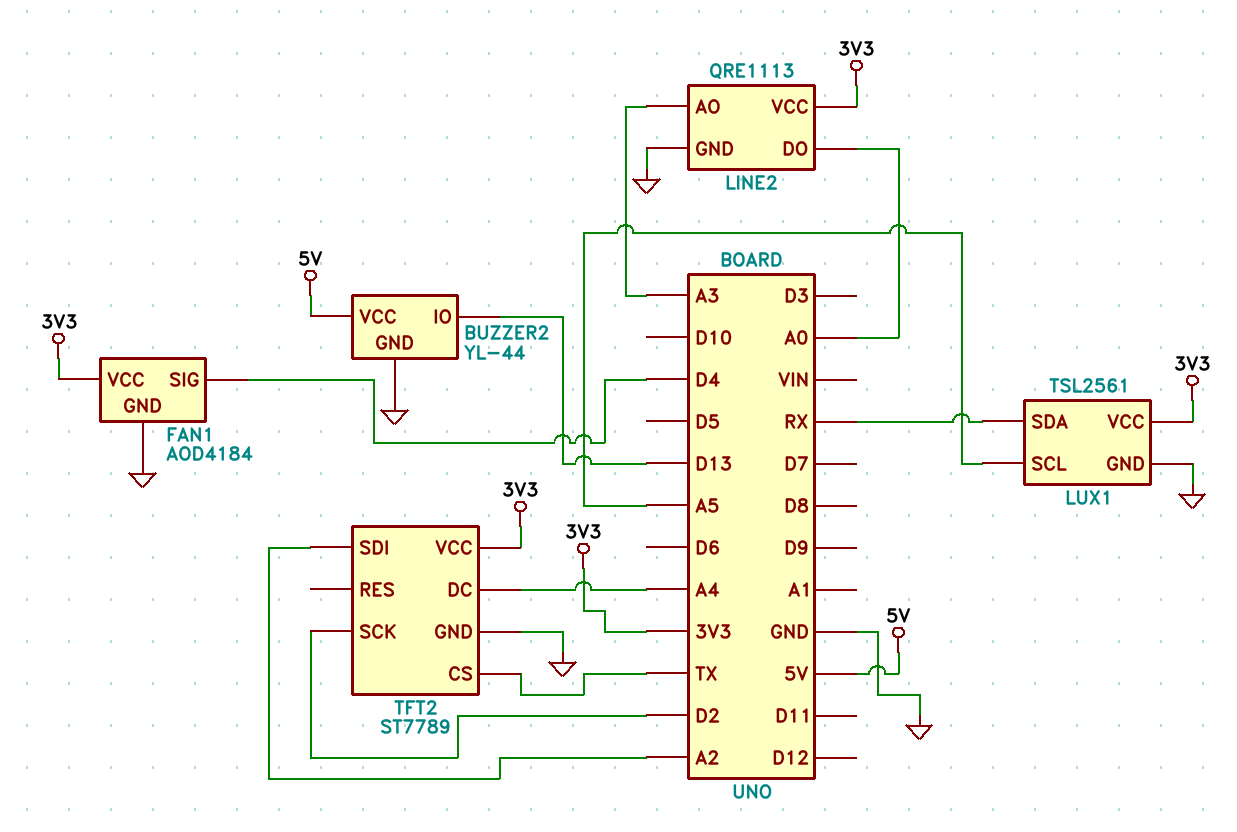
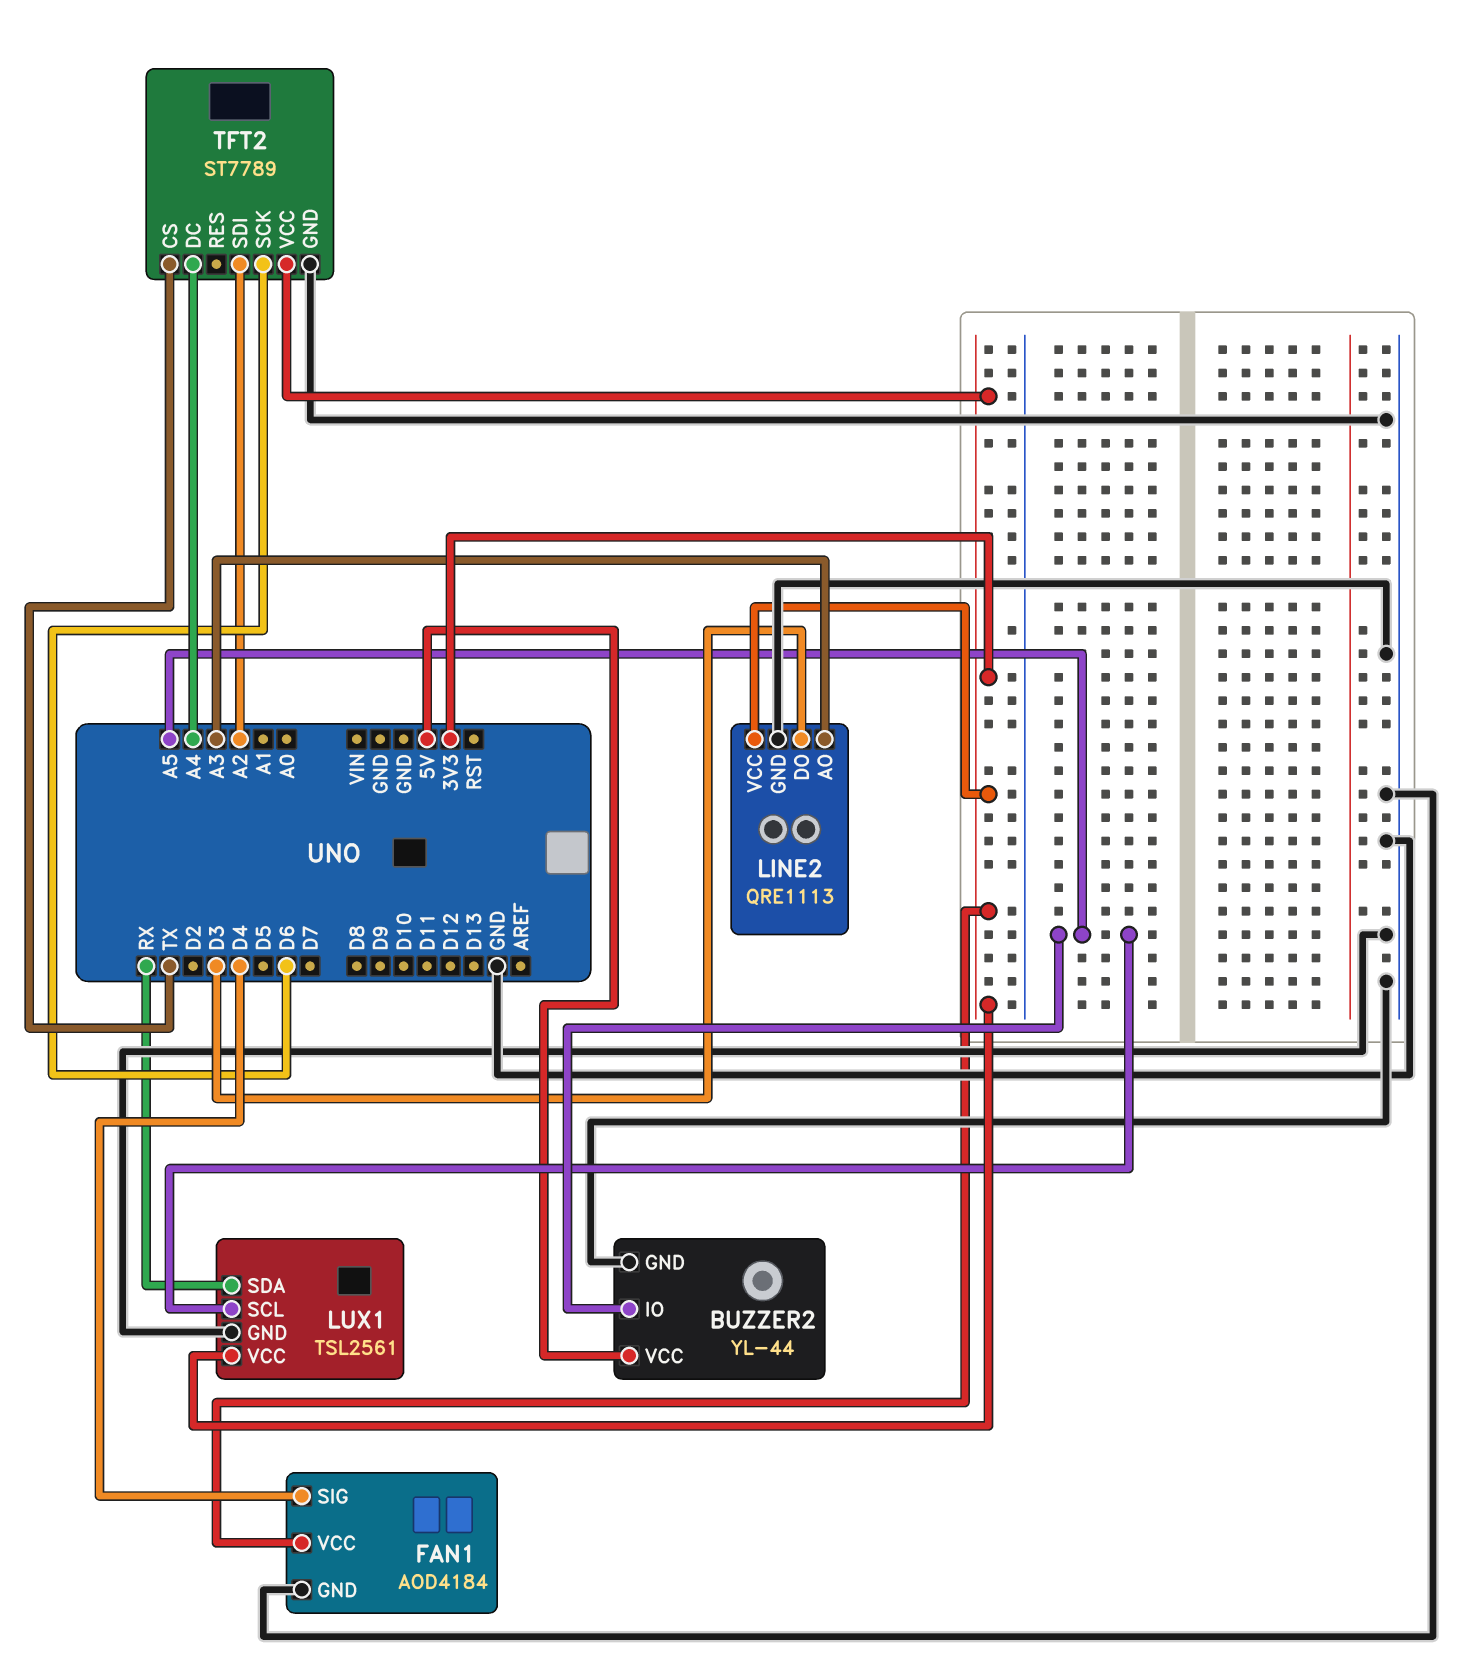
BUZZER2 pin IO: D13 -> A5
LINE2 pin DO: A0 -> D3
TFT2 pin SCK: D2 -> D6

